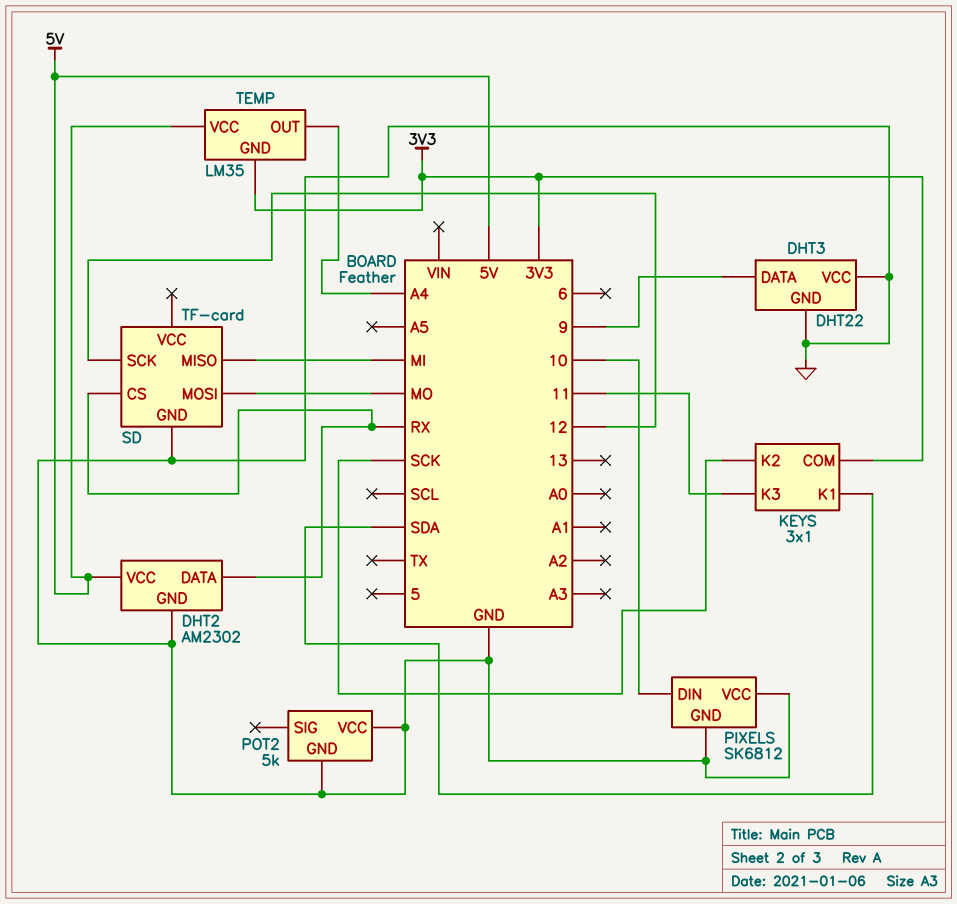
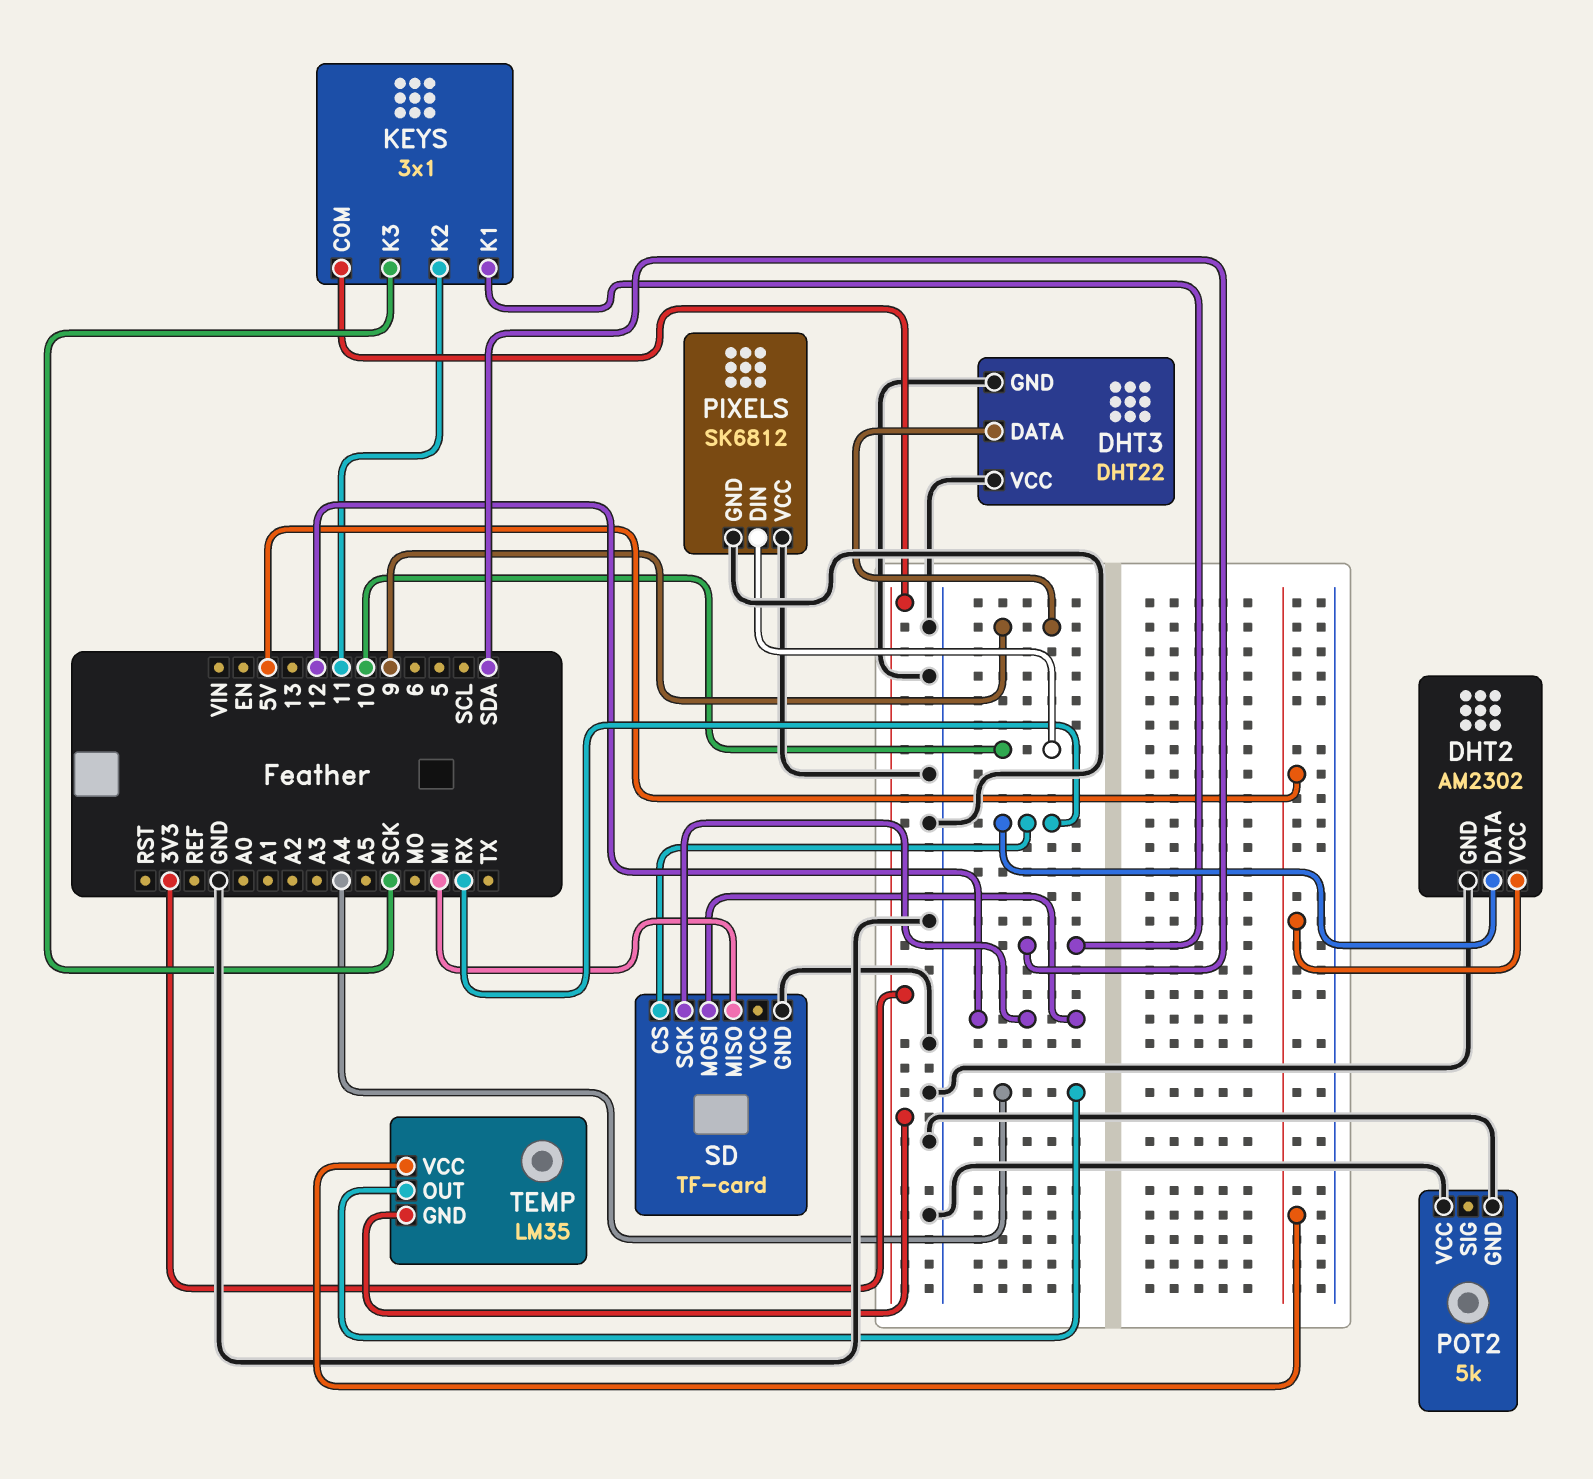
KEYS pin K2: SCK -> 11
KEYS pin K3: 11 -> SCK
SD pin MOSI: MO -> 12

